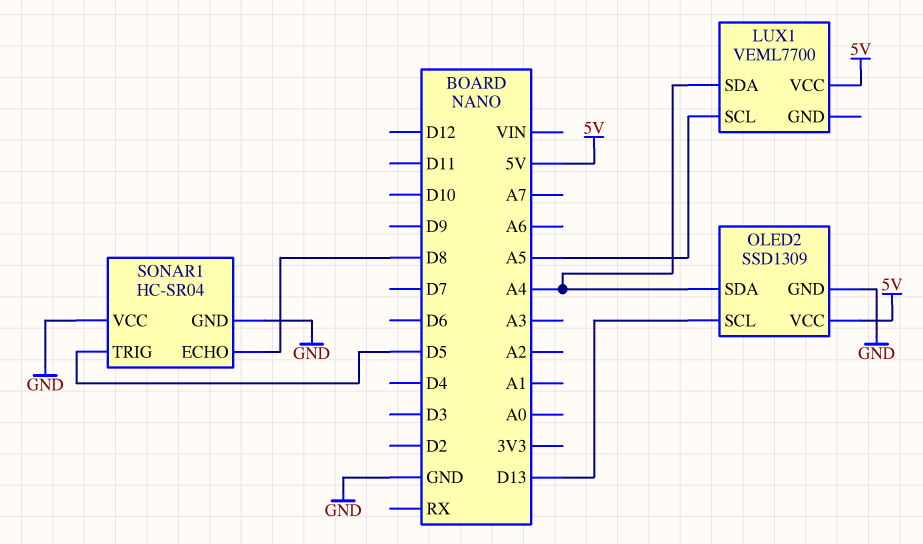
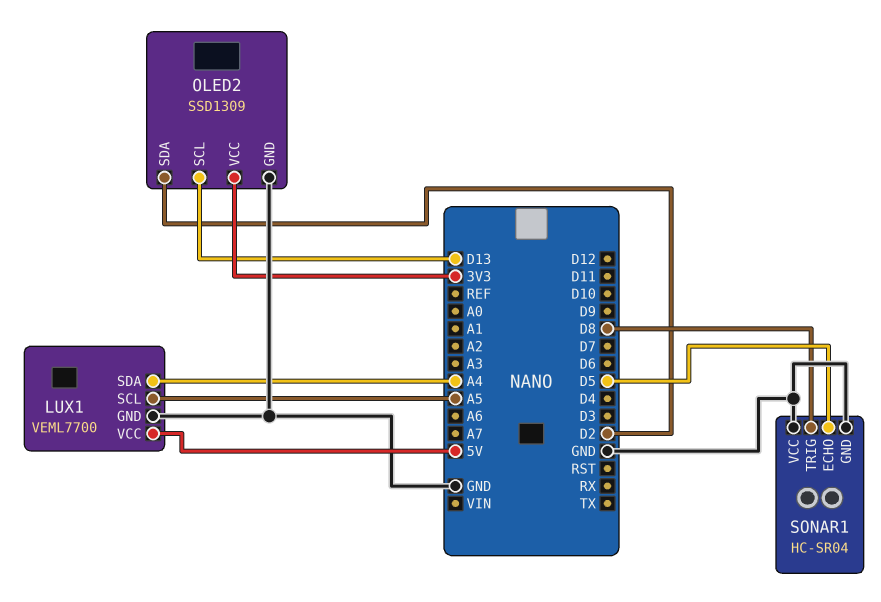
LUX1 pin GND: none -> GND
OLED2 pin SDA: A4 -> D2
OLED2 pin VCC: 5V -> 3V3
SONAR1 pin ECHO: D8 -> D5
SONAR1 pin TRIG: D5 -> D8

